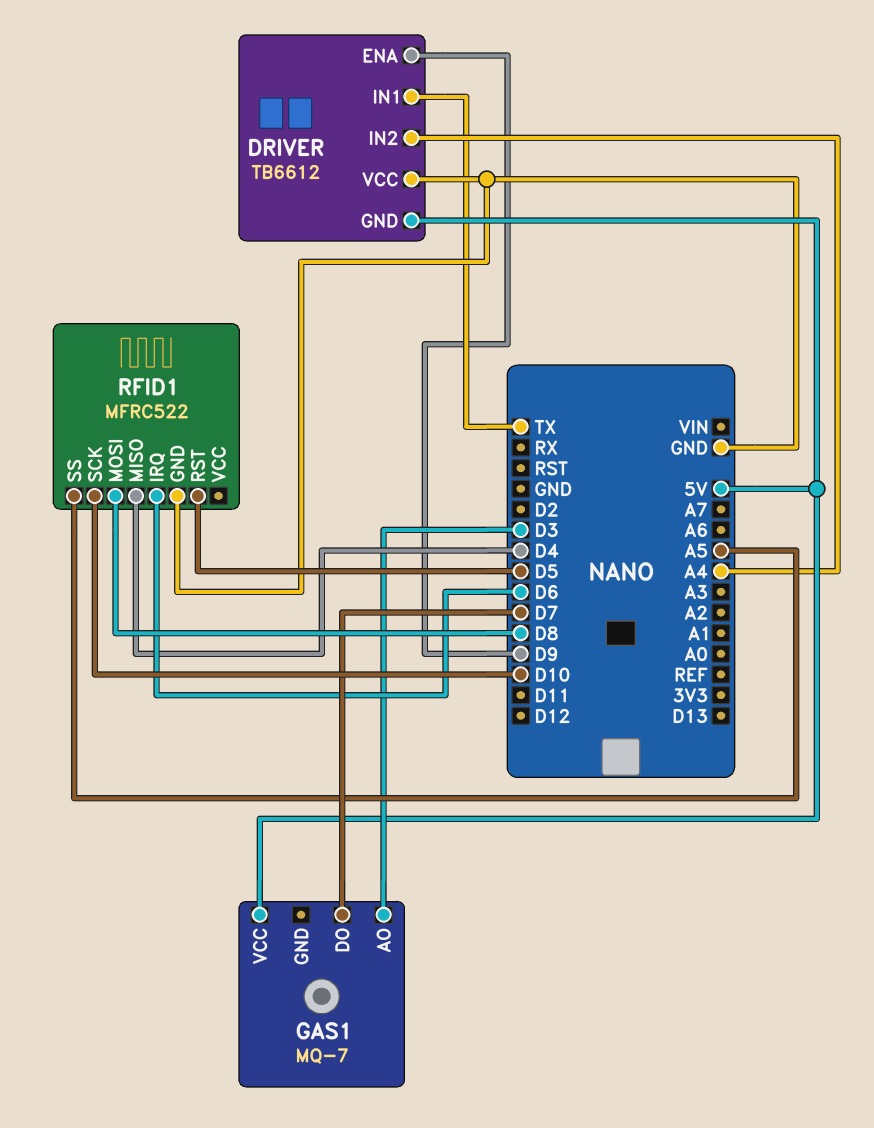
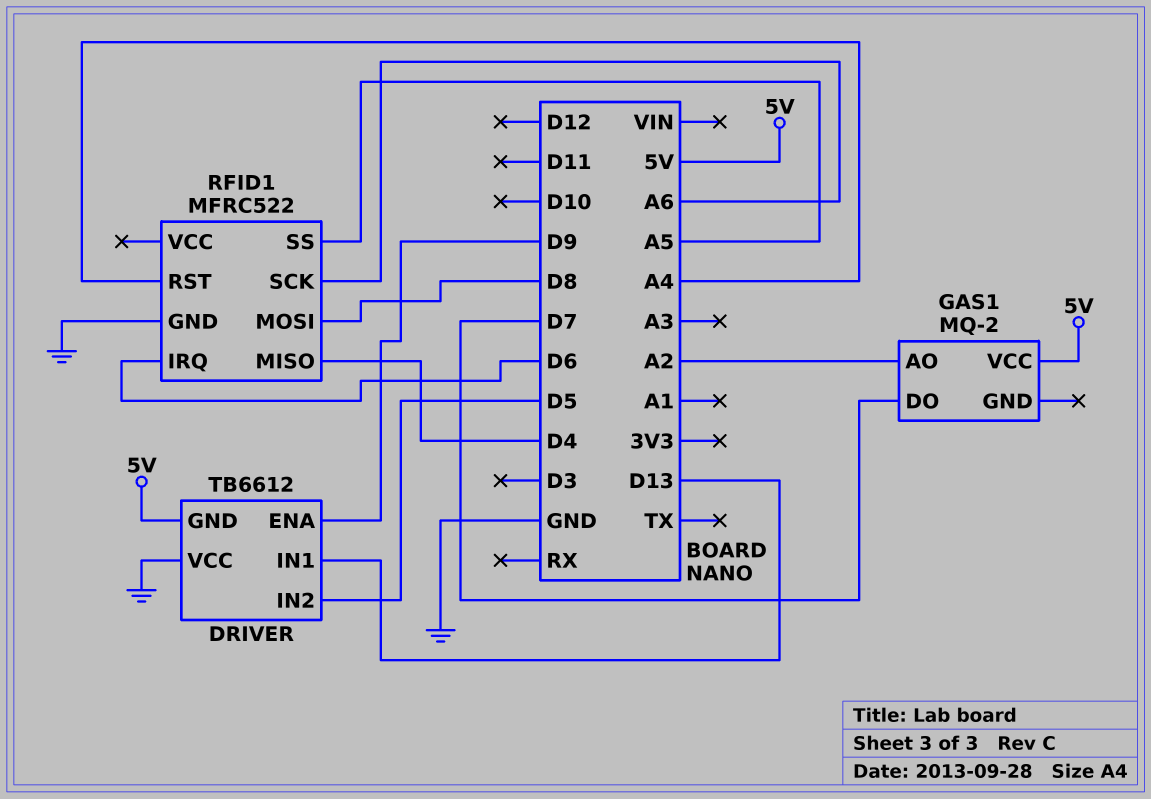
DRIVER pin IN1: TX -> D13
DRIVER pin IN2: A4 -> D5
GAS1: MQ-7 -> MQ-2
GAS1 pin AO: D3 -> A2
RFID1 pin RST: D5 -> A4
RFID1 pin SCK: D10 -> A6

